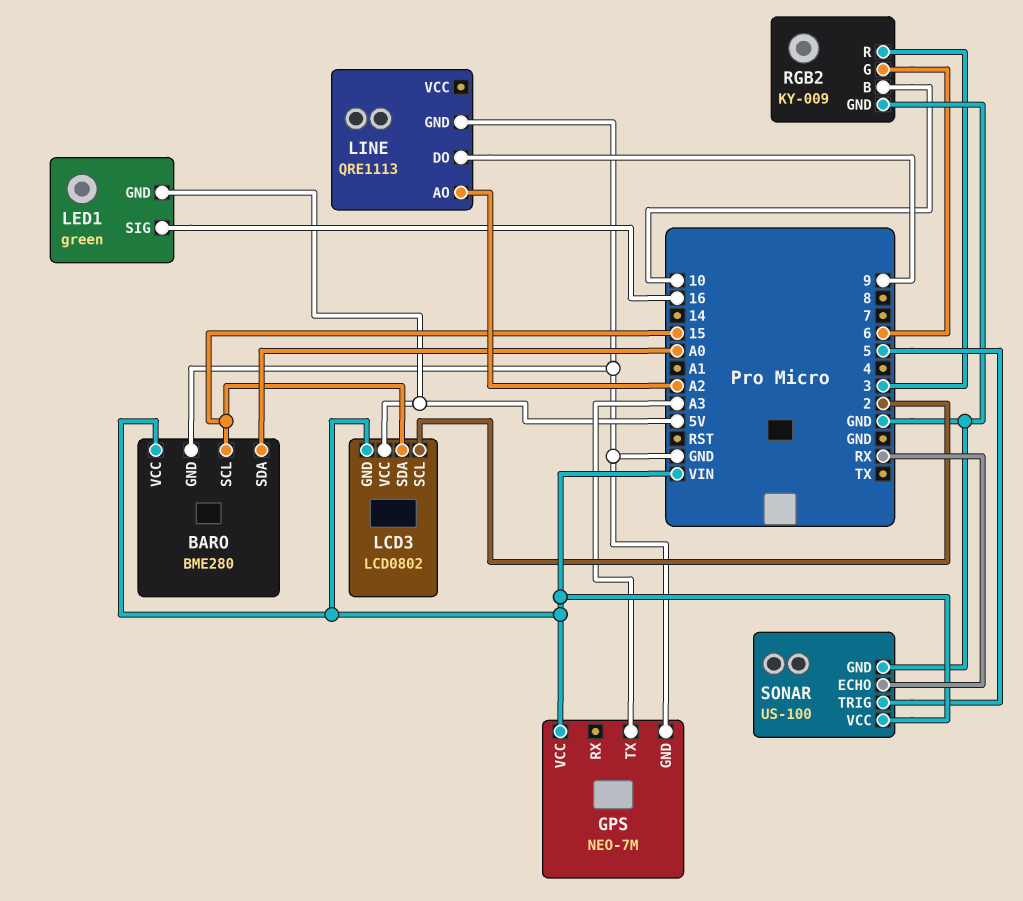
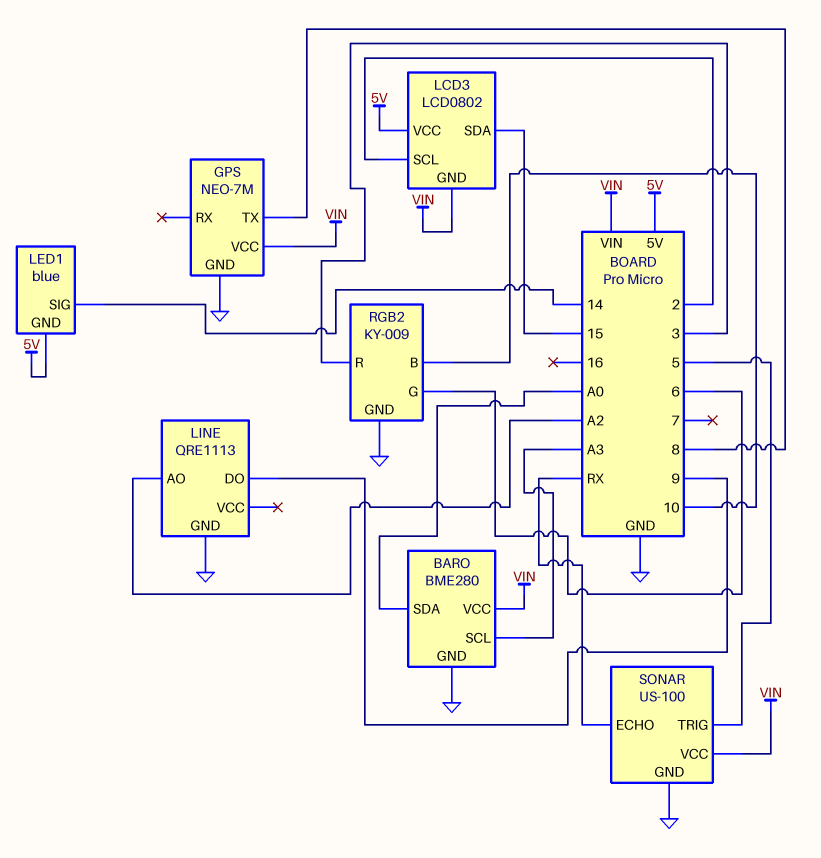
BARO pin SCL: 15 -> A3
GPS pin TX: A3 -> 8
LED1: green -> blue
LED1 pin SIG: 16 -> 14

